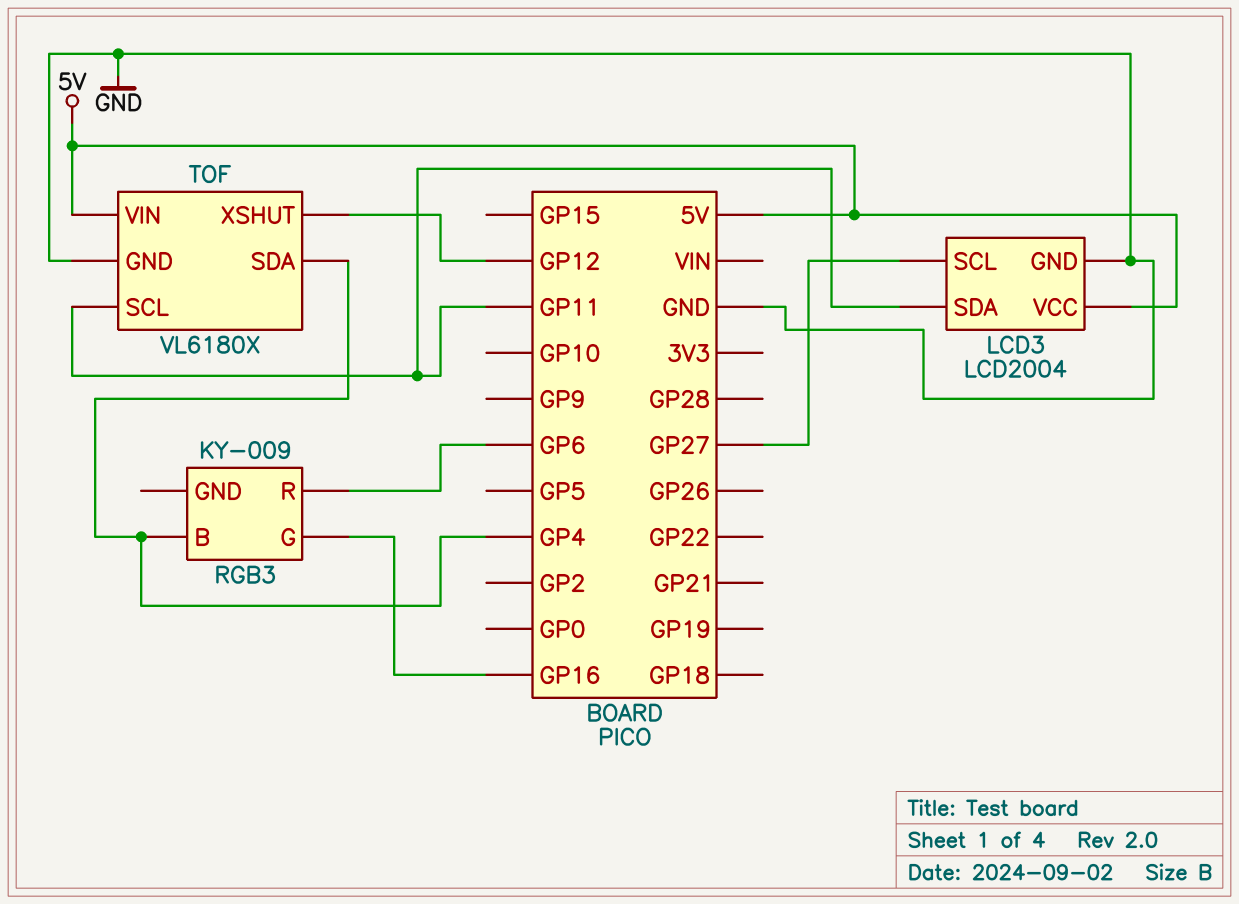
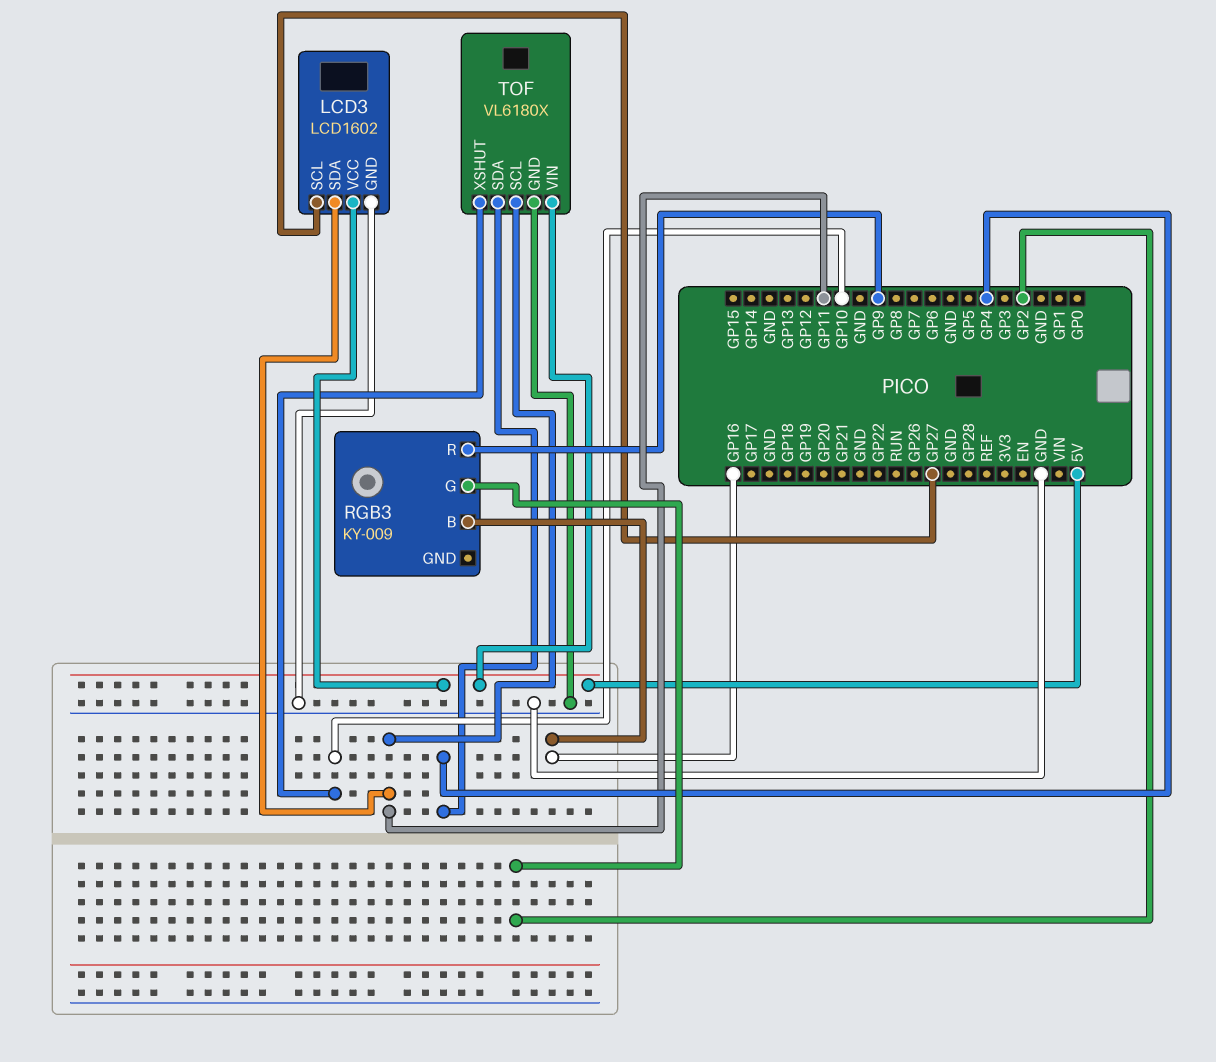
LCD3: LCD2004 -> LCD1602
RGB3 pin B: GP4 -> GP16
RGB3 pin G: GP16 -> GP2
RGB3 pin R: GP6 -> GP9
TOF pin XSHUT: GP12 -> GP10

